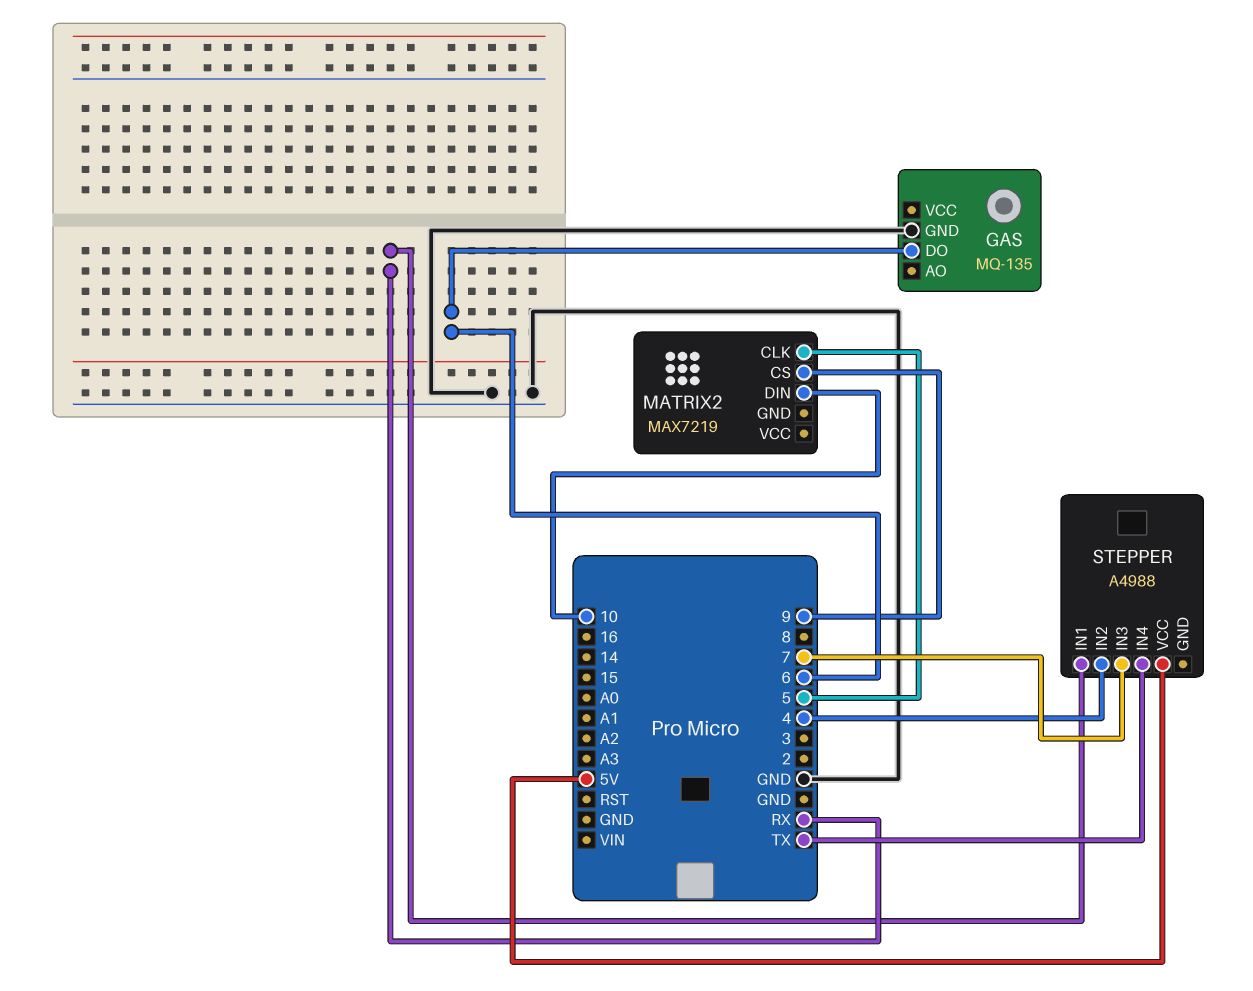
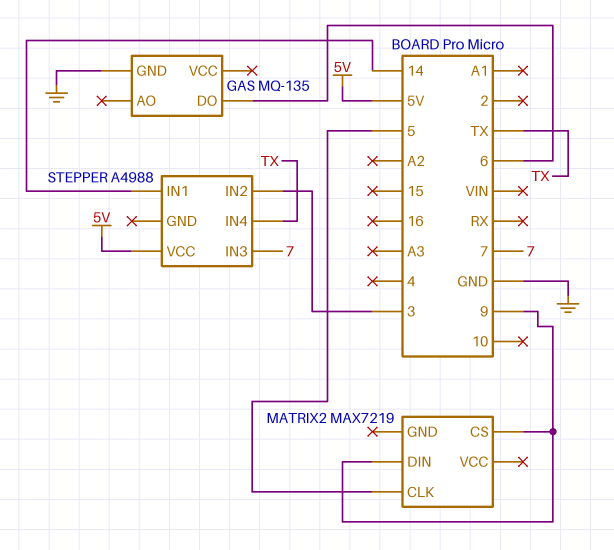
MATRIX2 pin DIN: 10 -> 9
STEPPER pin IN1: RX -> 14
STEPPER pin IN2: 4 -> 3

